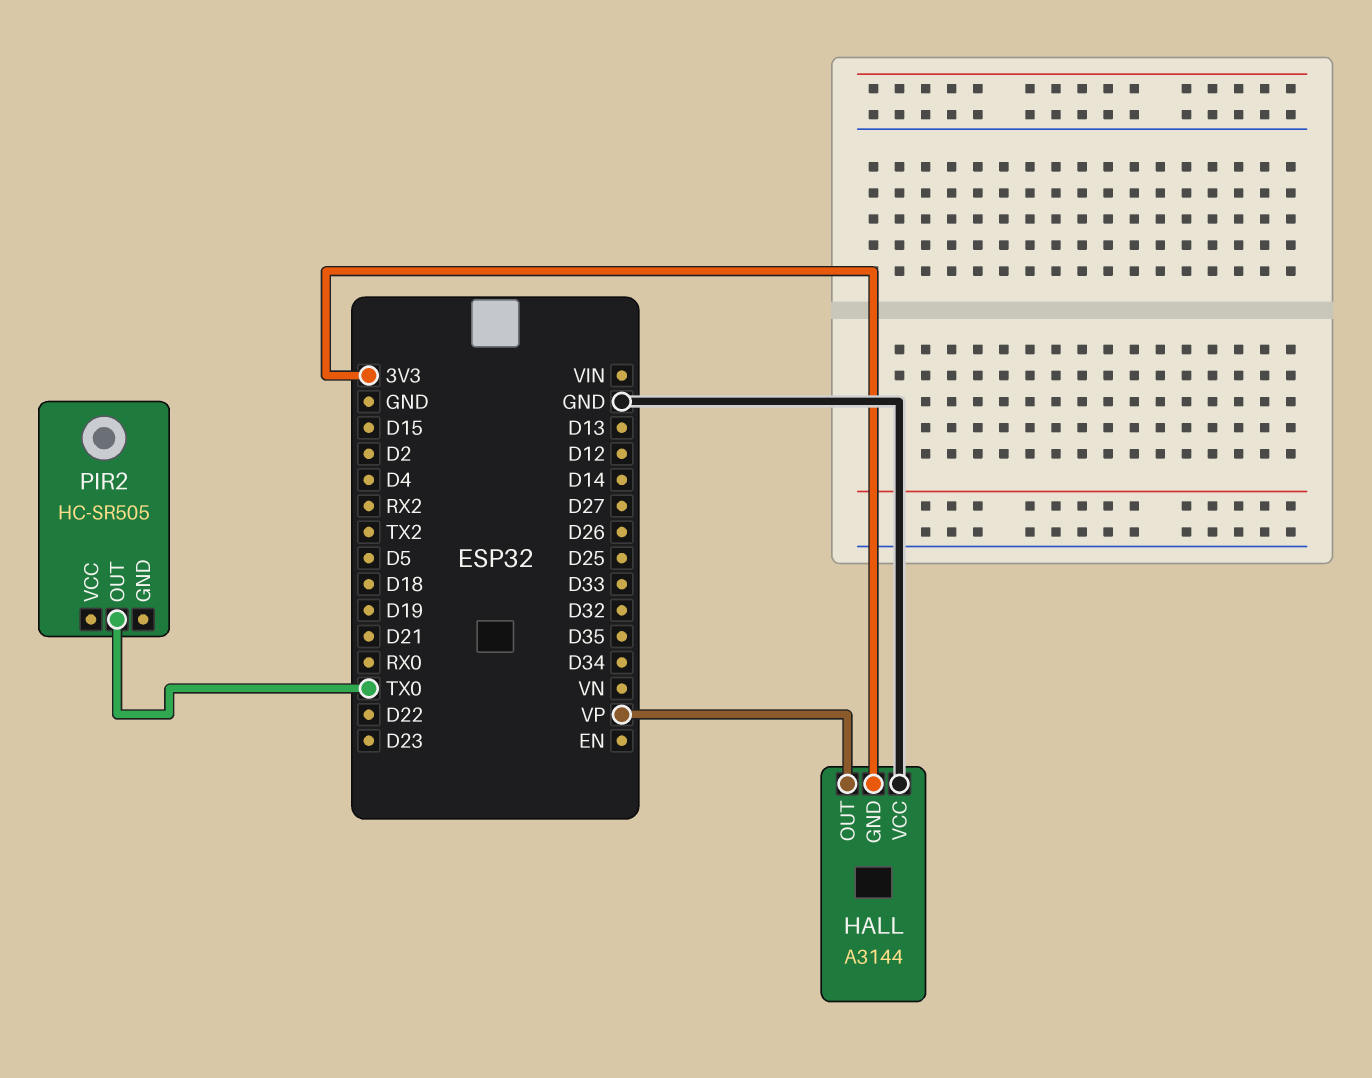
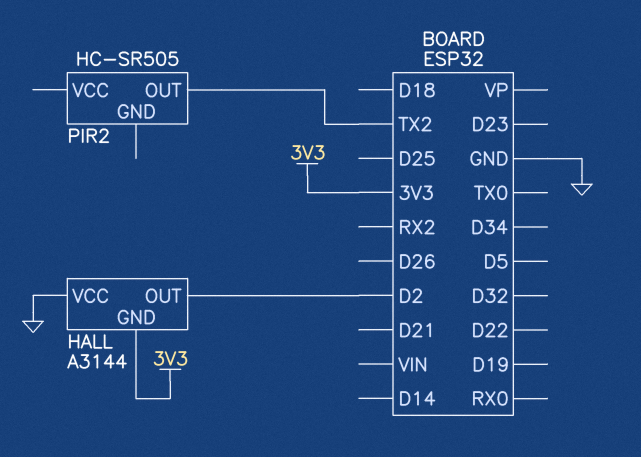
HALL pin OUT: VP -> D2
PIR2 pin OUT: TX0 -> TX2

